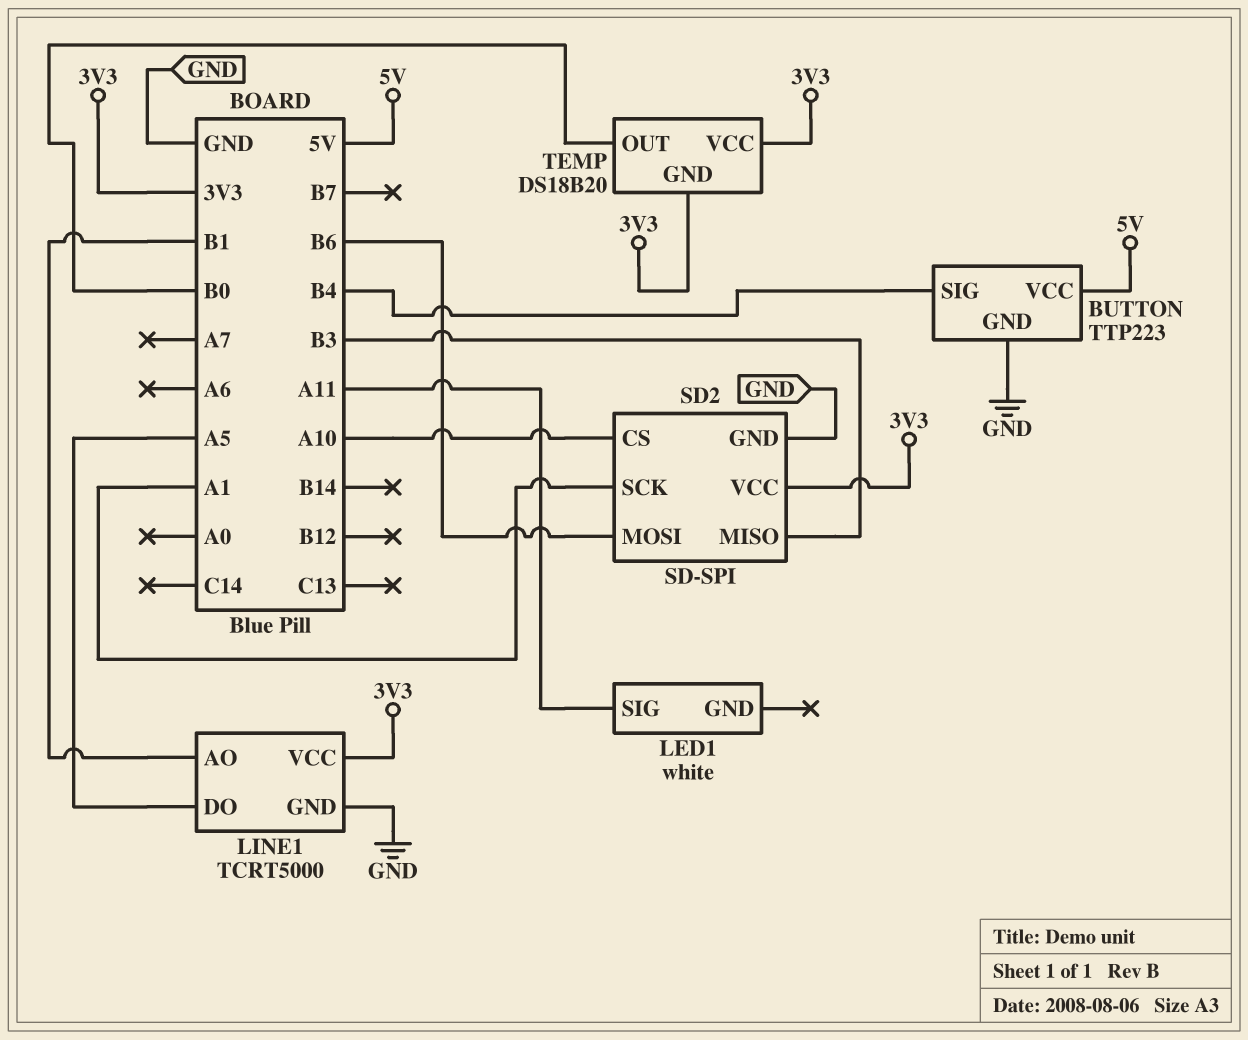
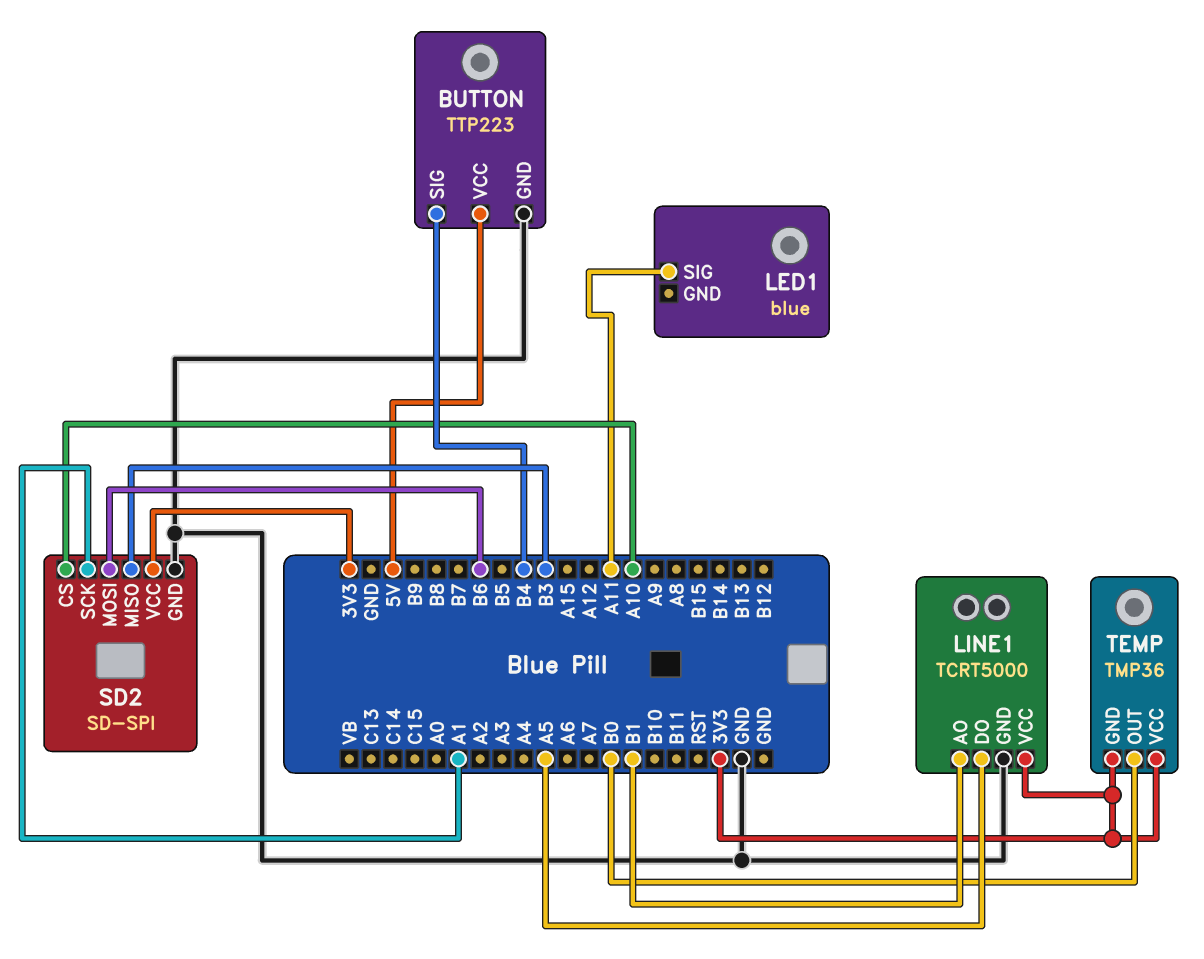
LED1: white -> blue
TEMP: DS18B20 -> TMP36

